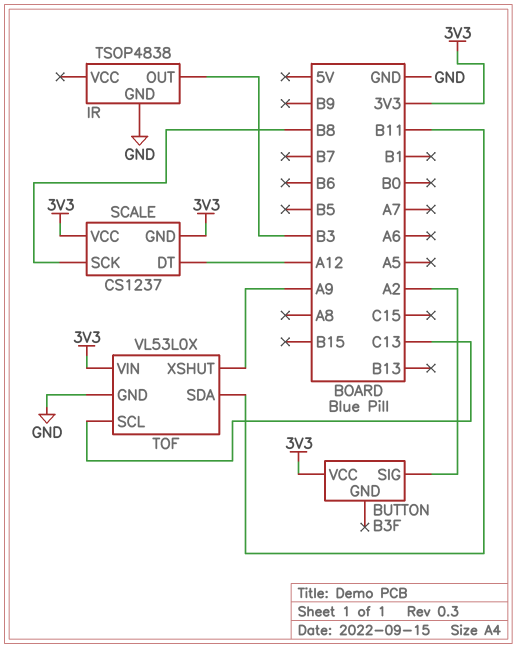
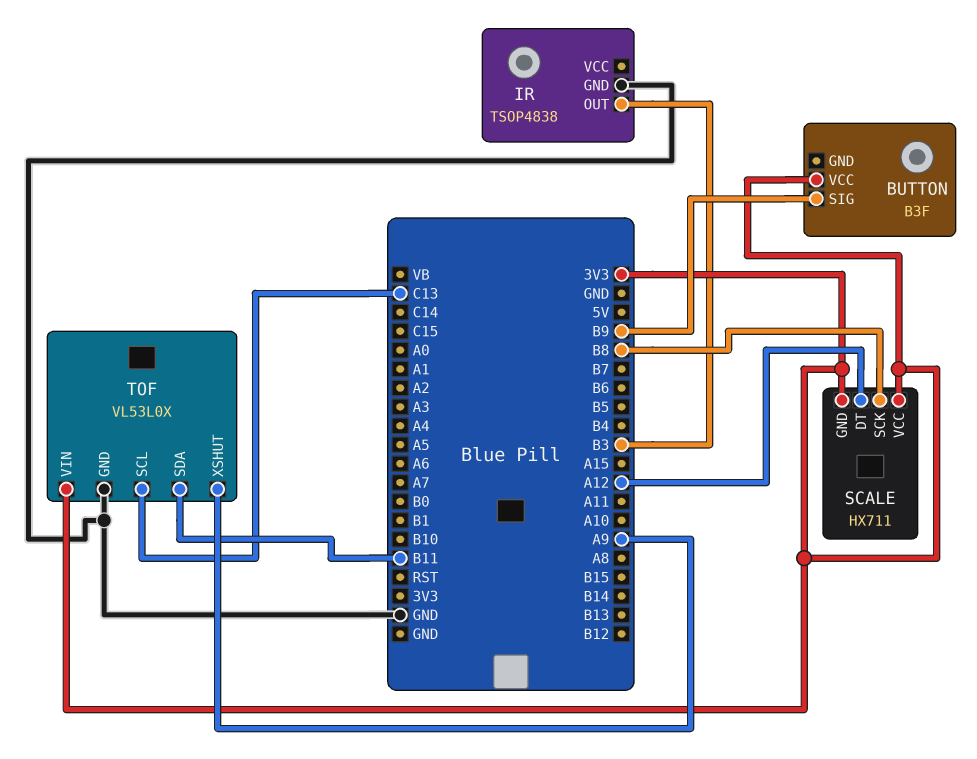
BUTTON pin SIG: A2 -> B9
SCALE: CS1237 -> HX711

